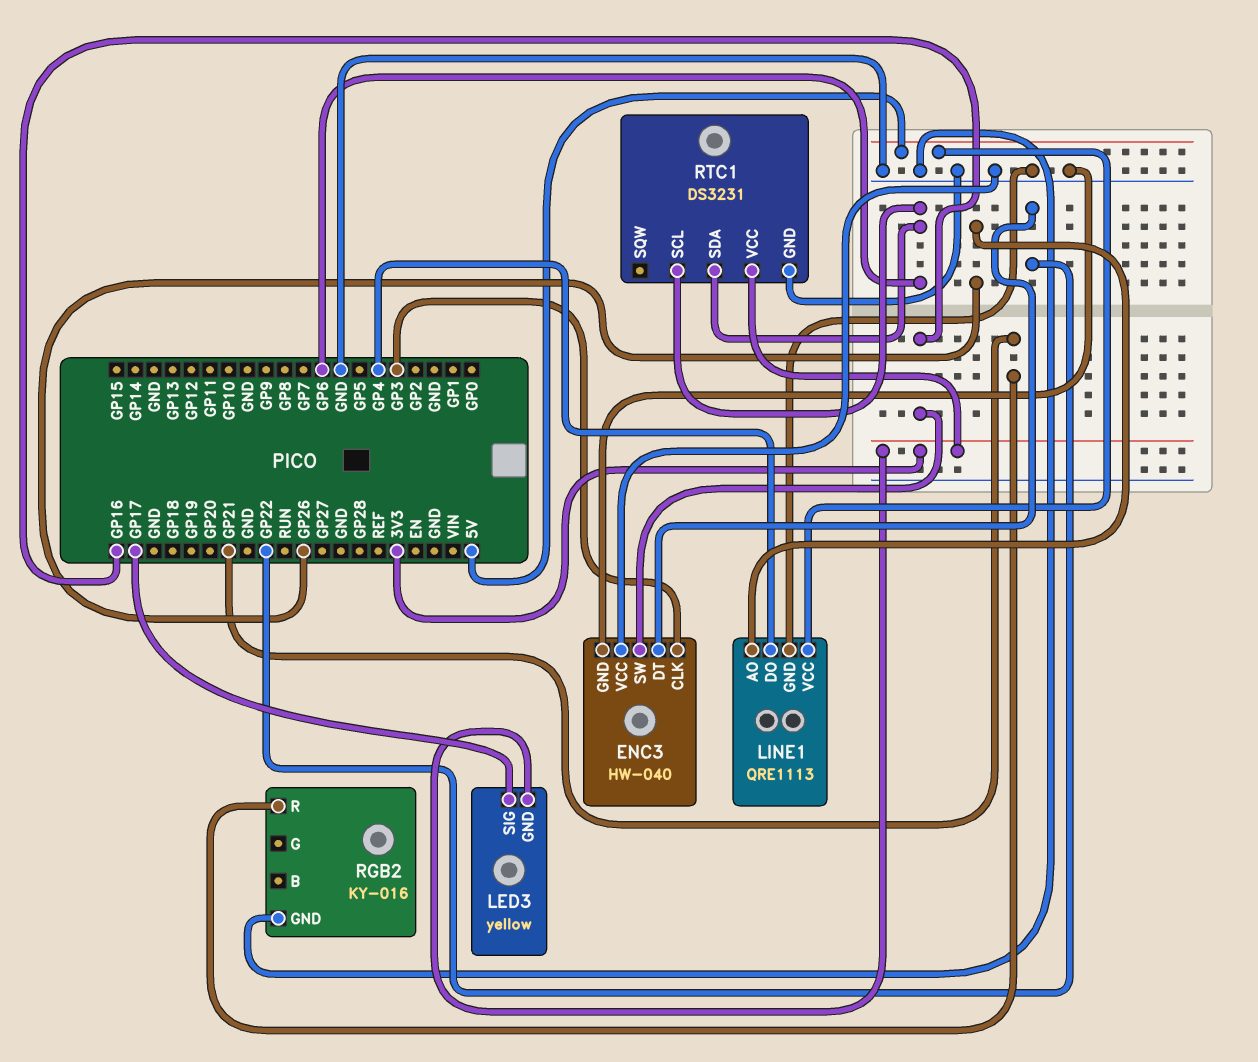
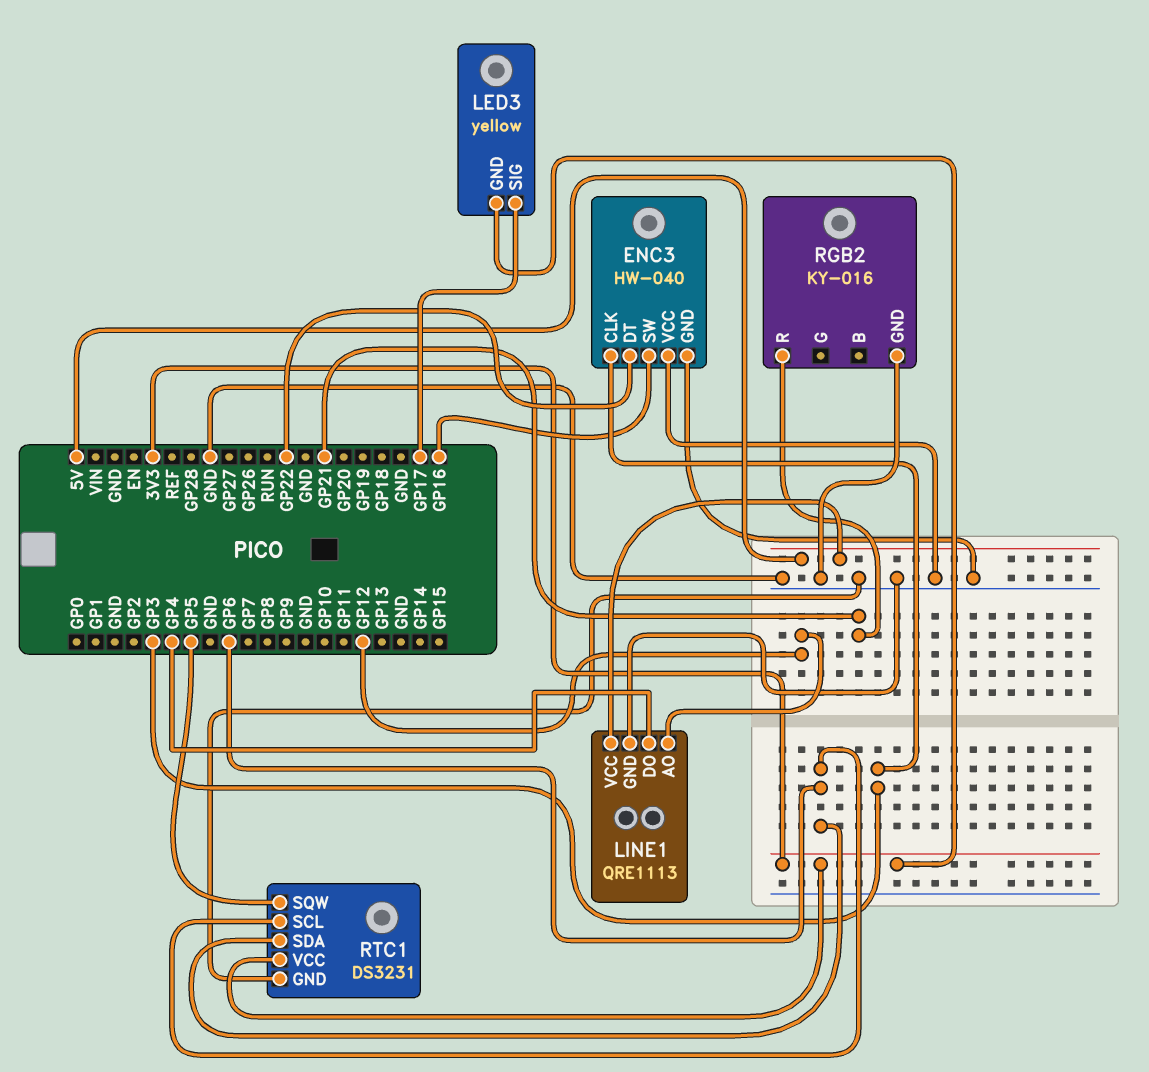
LINE1 pin AO: GP26 -> GP12
RTC1 pin SQW: none -> GP5

